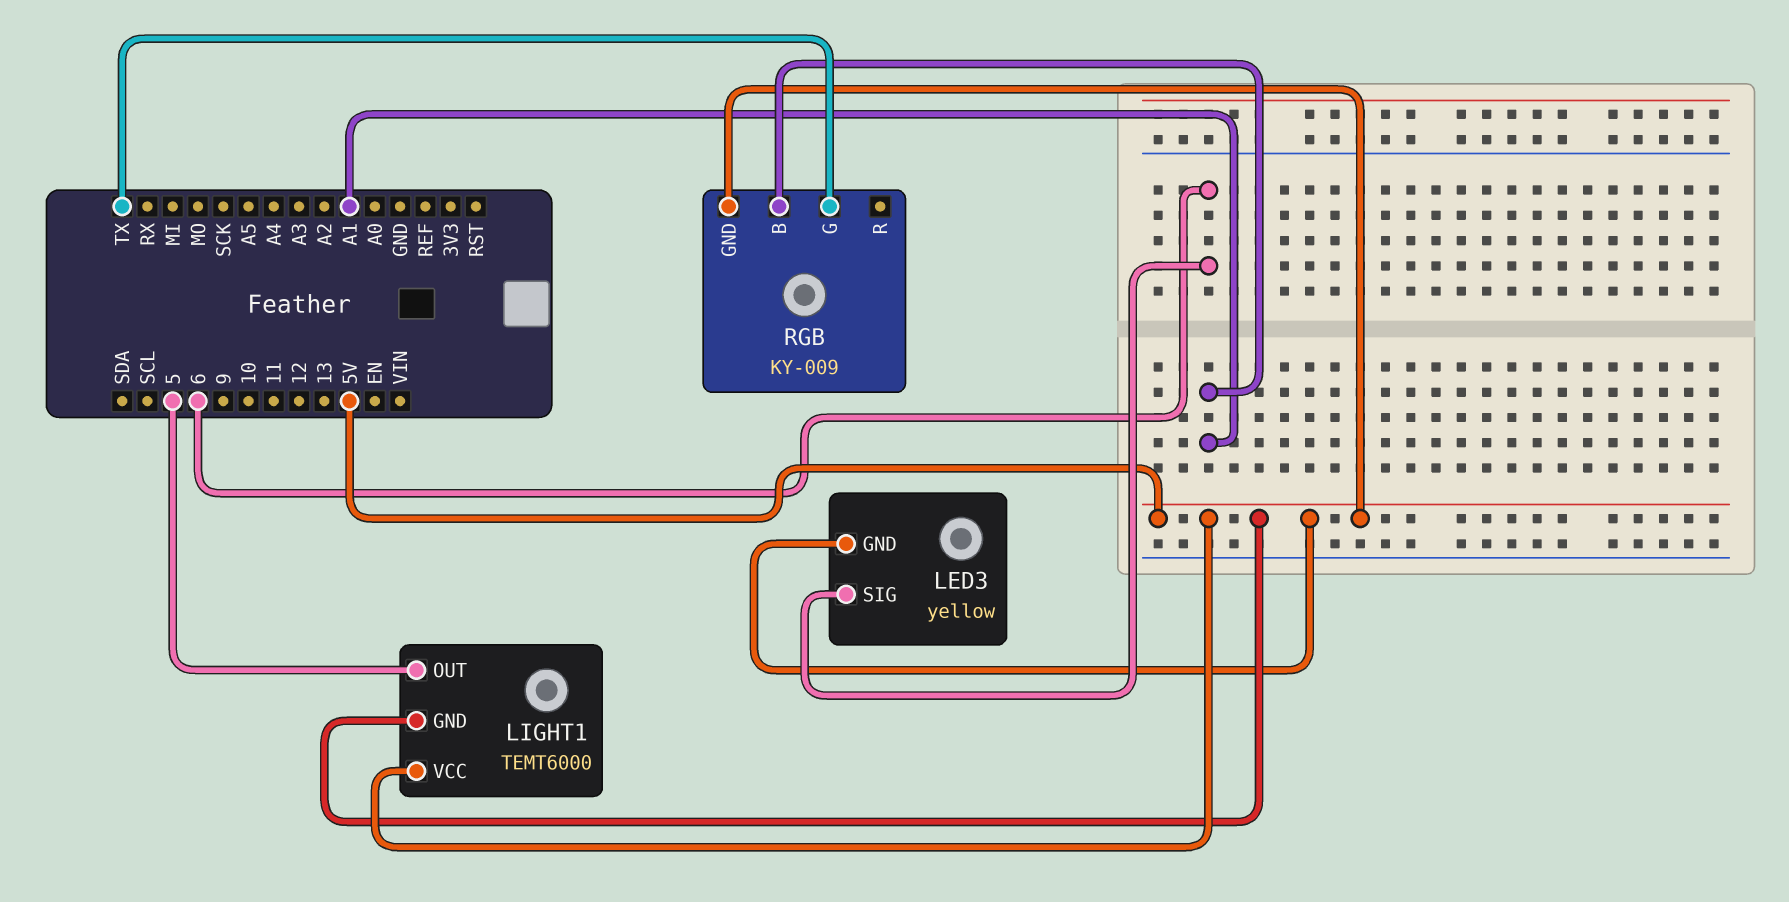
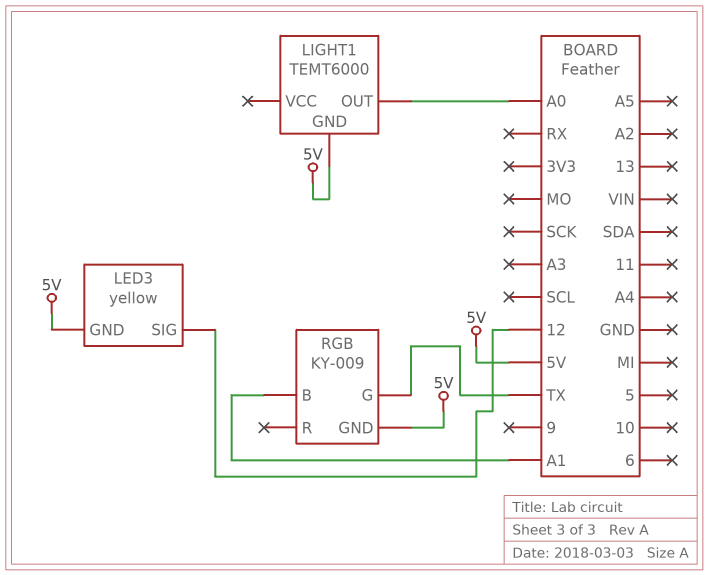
LED3 pin SIG: 6 -> 12
LIGHT1 pin OUT: 5 -> A0
LIGHT1 pin VCC: 5V -> none

